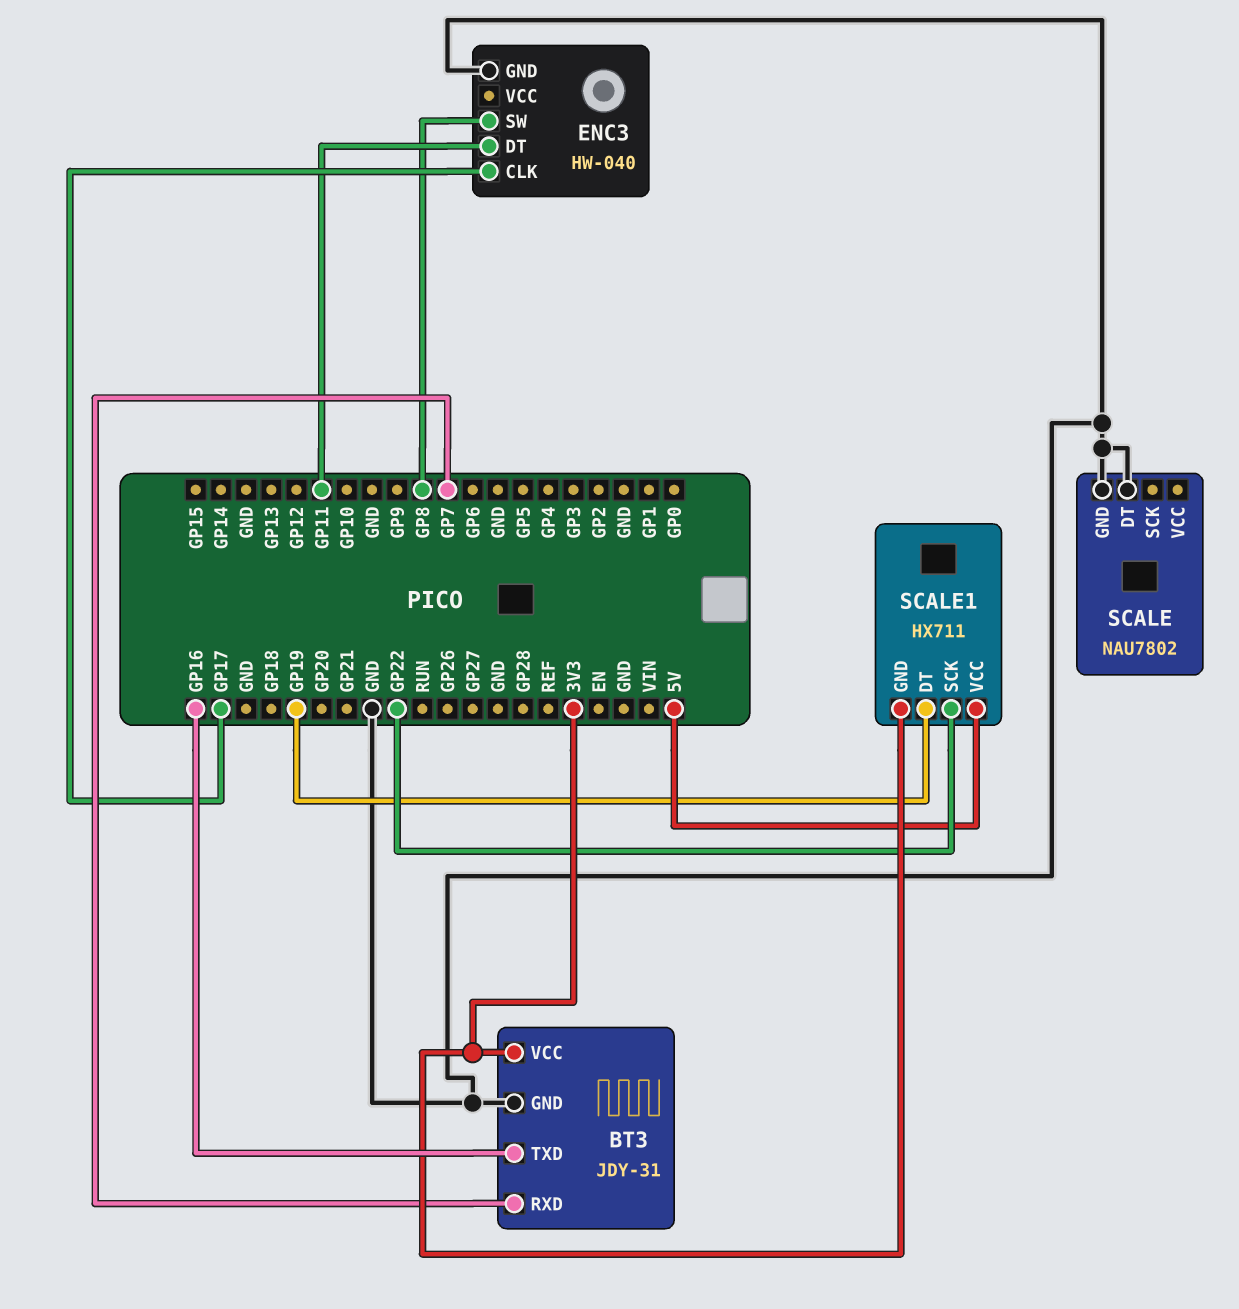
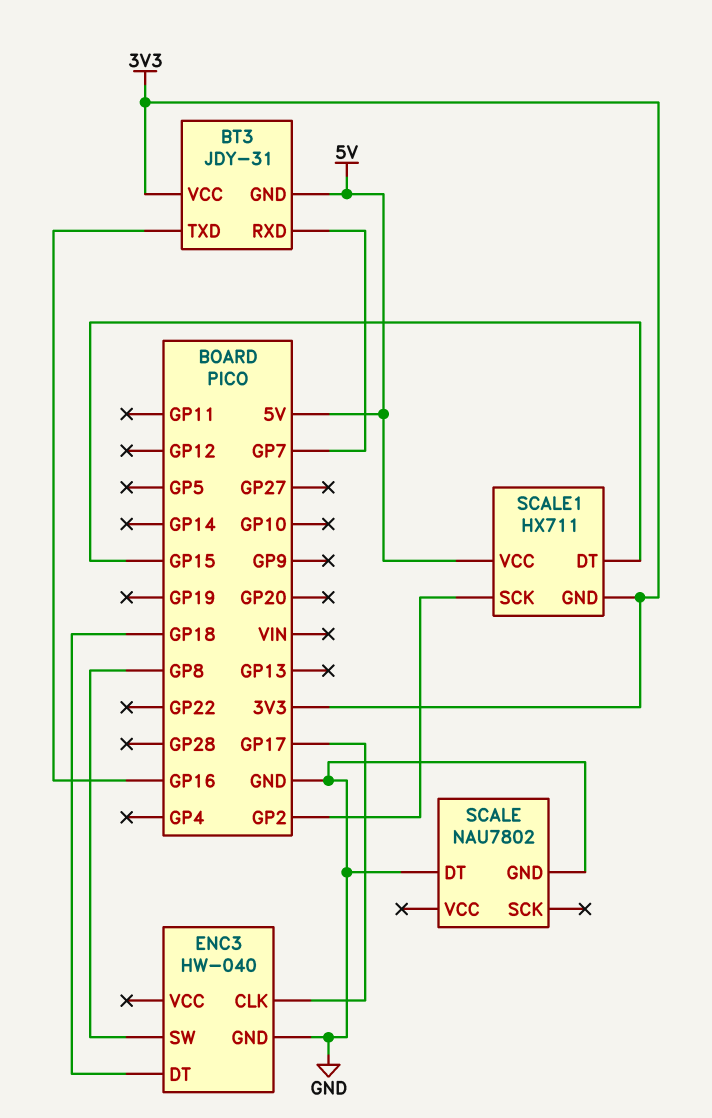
BT3 pin GND: GND -> 5V
ENC3 pin DT: GP11 -> GP18
SCALE1 pin DT: GP19 -> GP15
SCALE1 pin SCK: GP22 -> GP2

